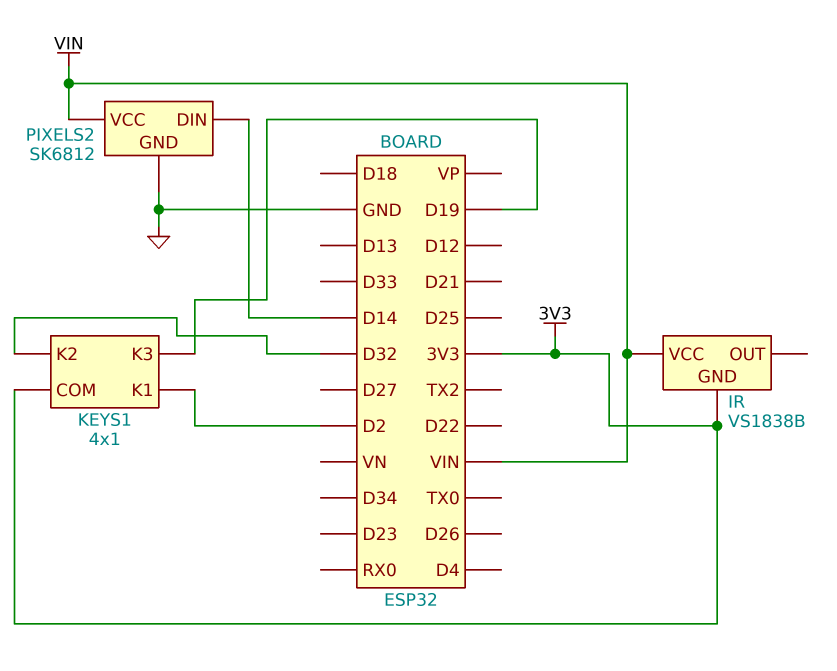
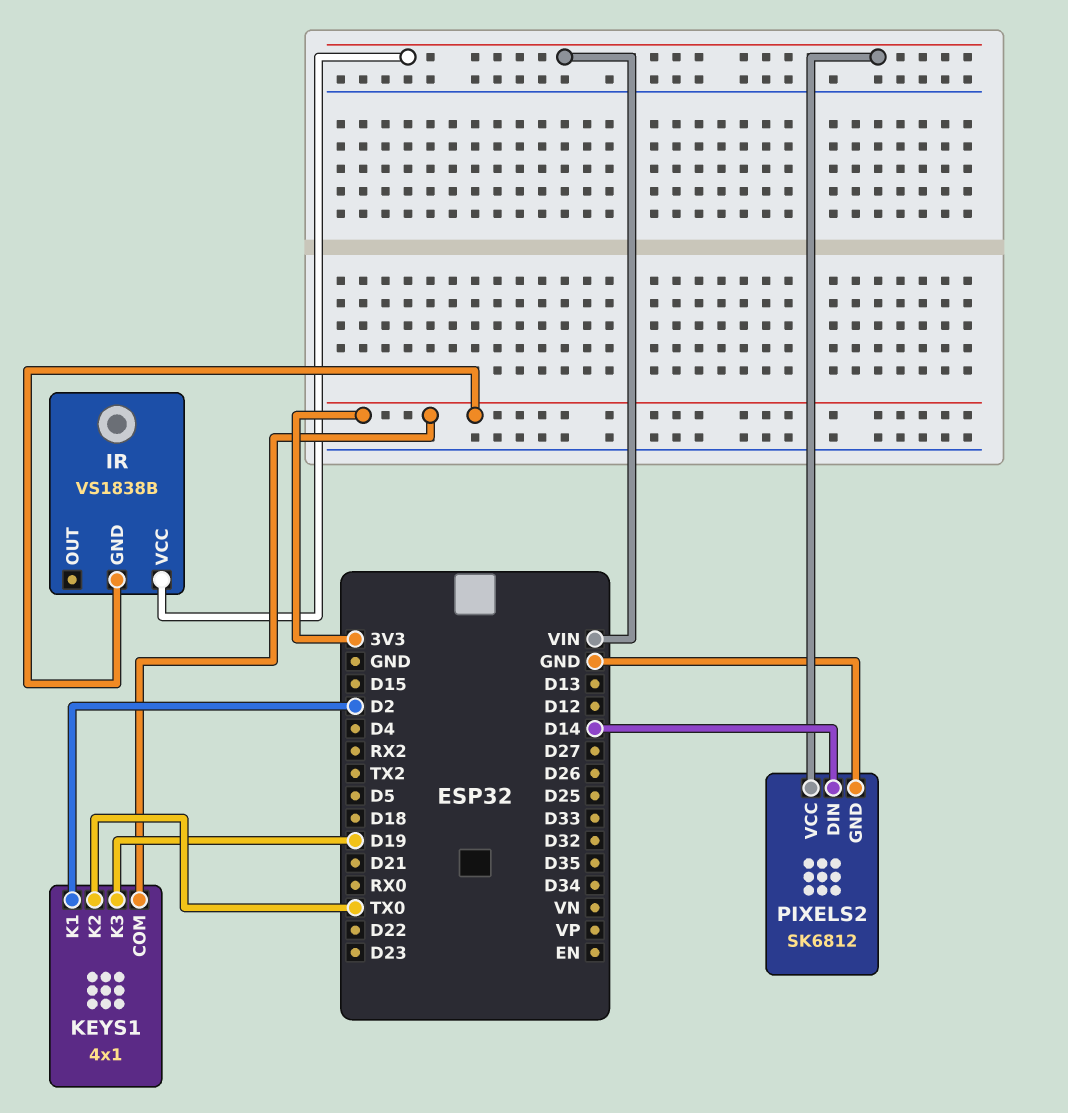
KEYS1 pin K2: D32 -> TX0

